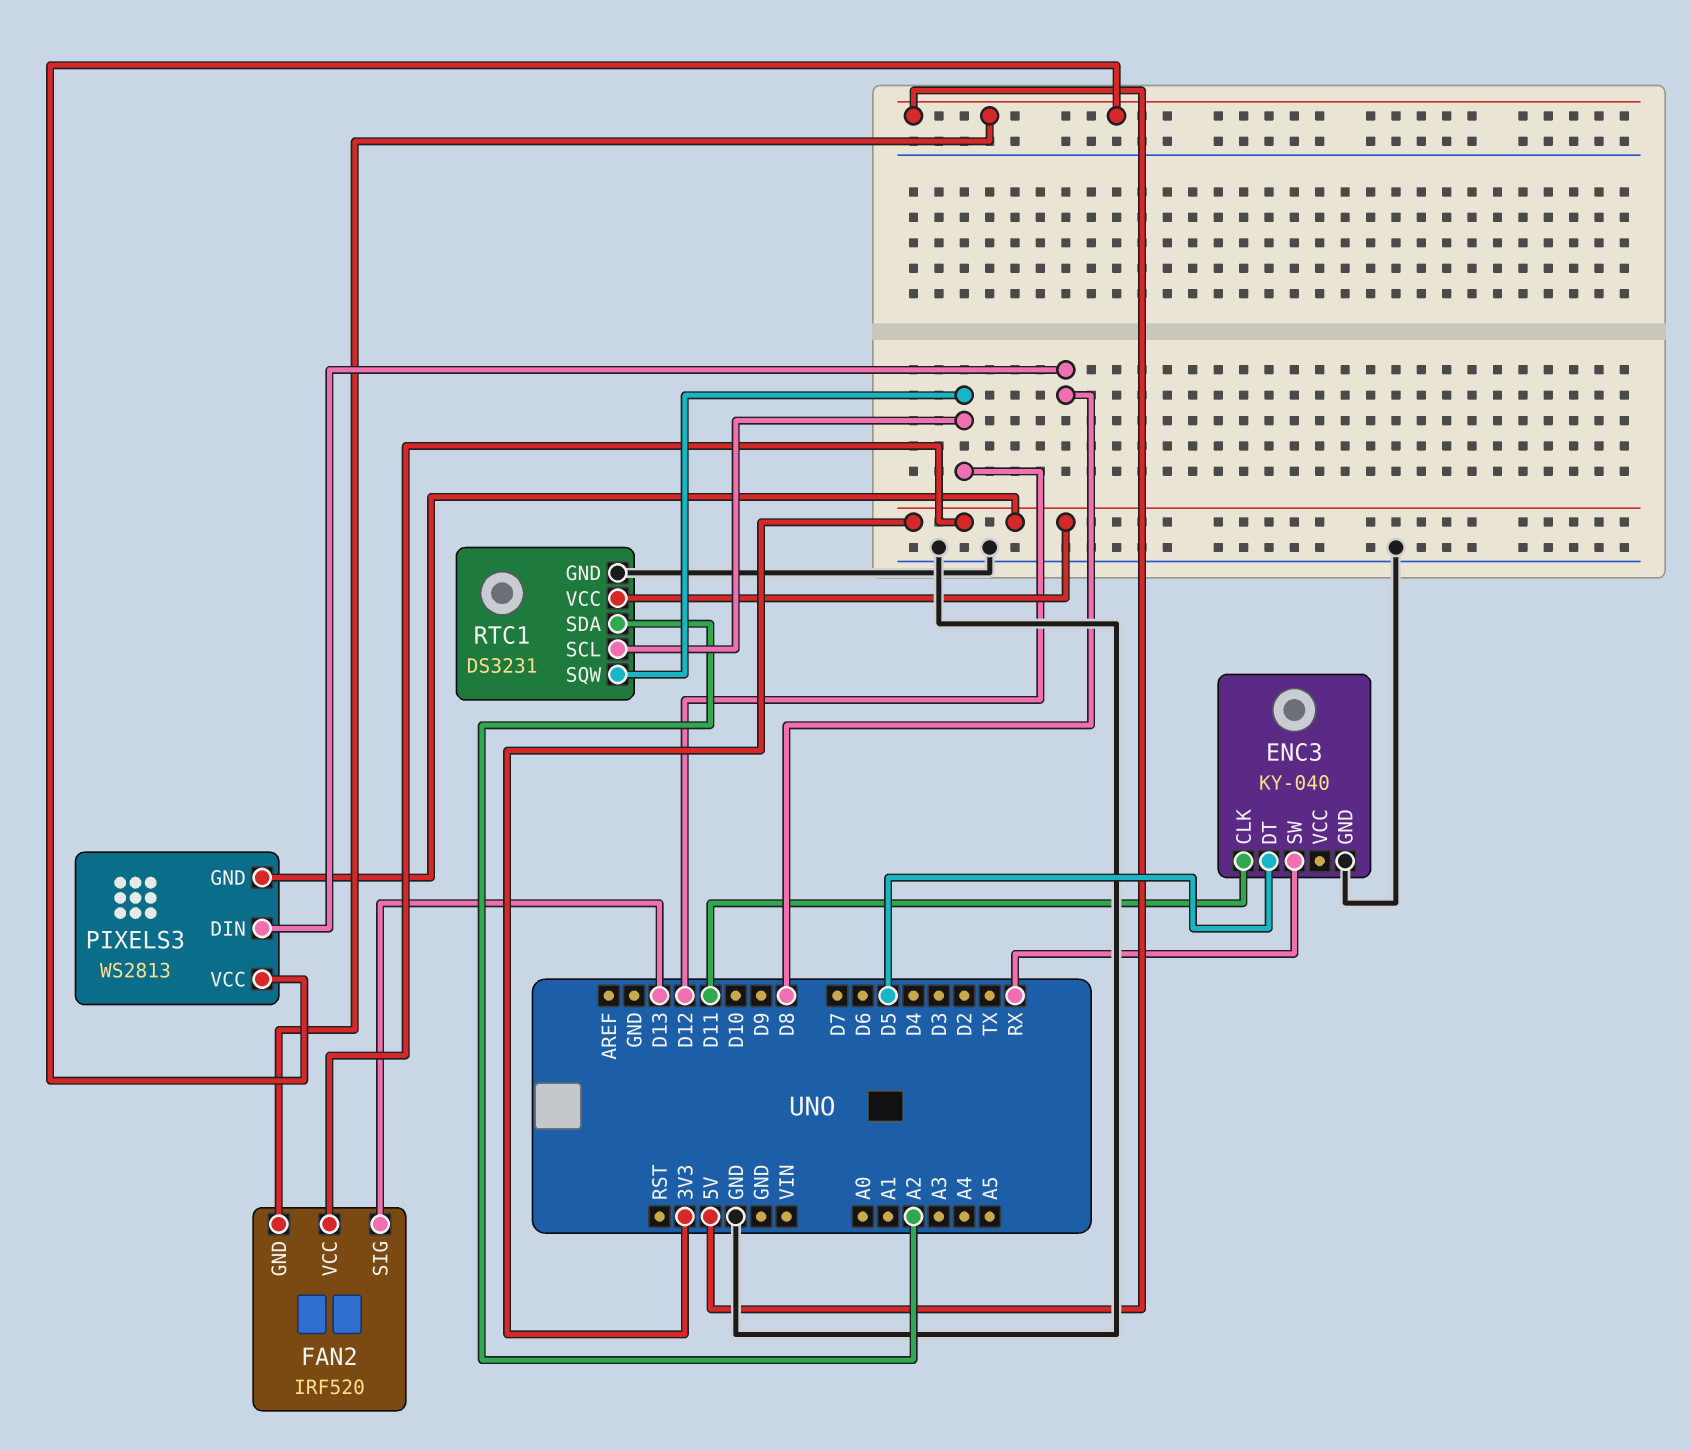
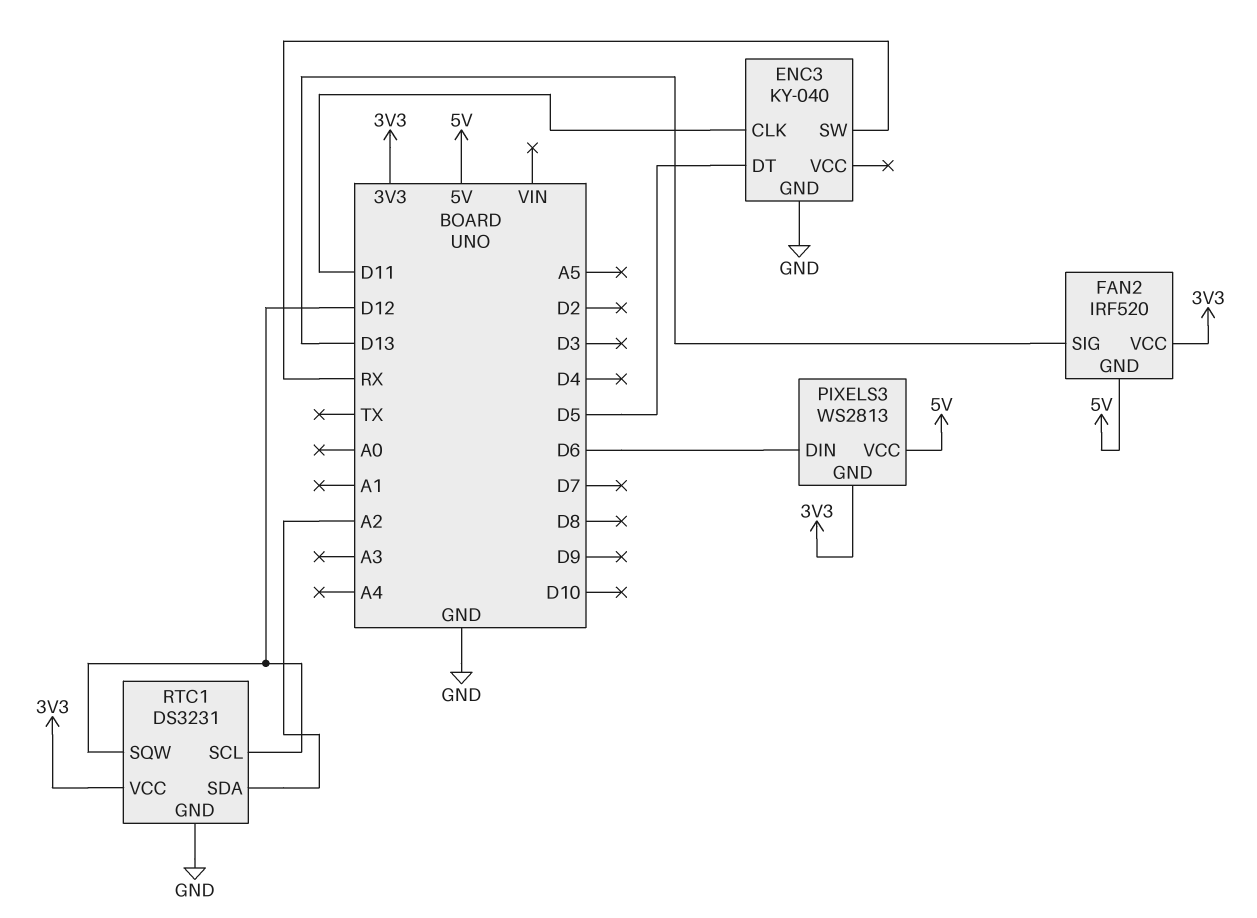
PIXELS3 pin DIN: D8 -> D6

